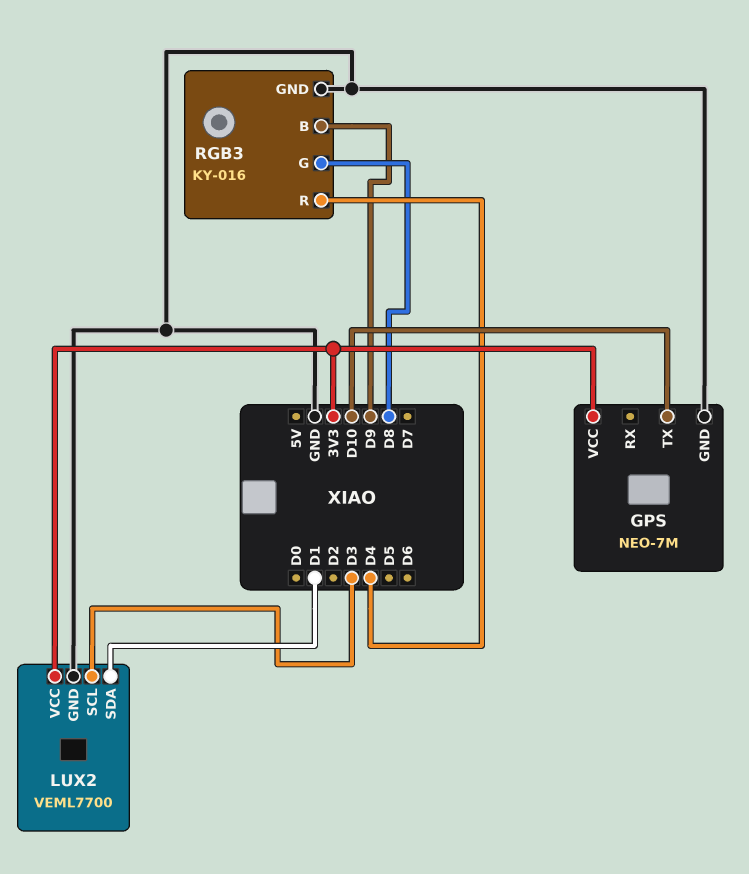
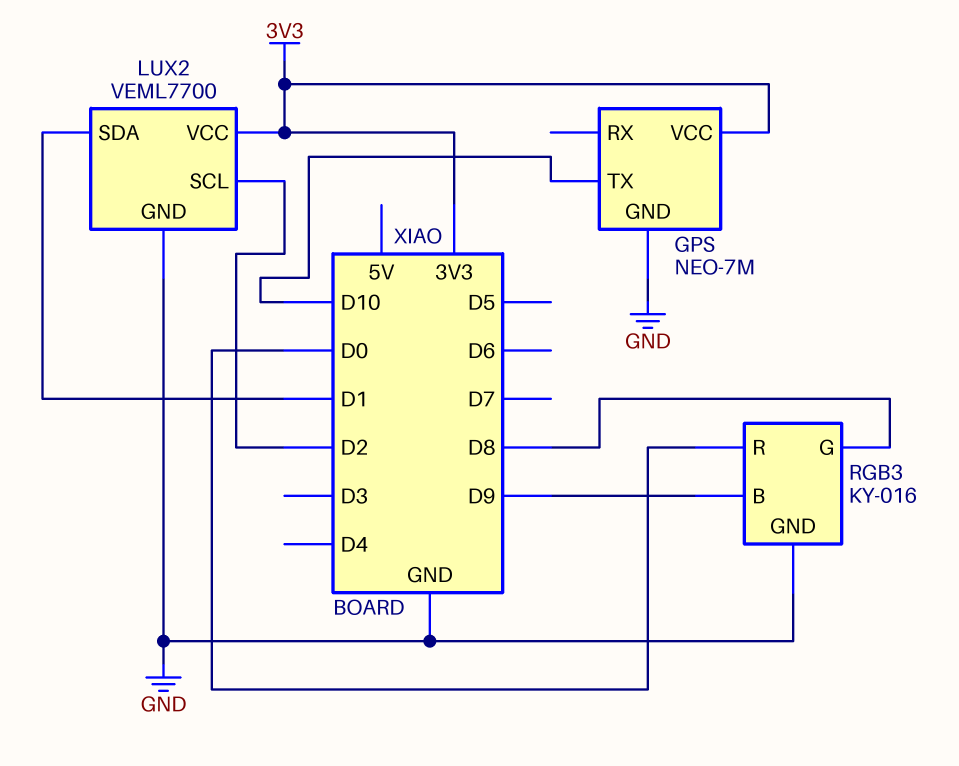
LUX2 pin SCL: D3 -> D2
RGB3 pin R: D4 -> D0

